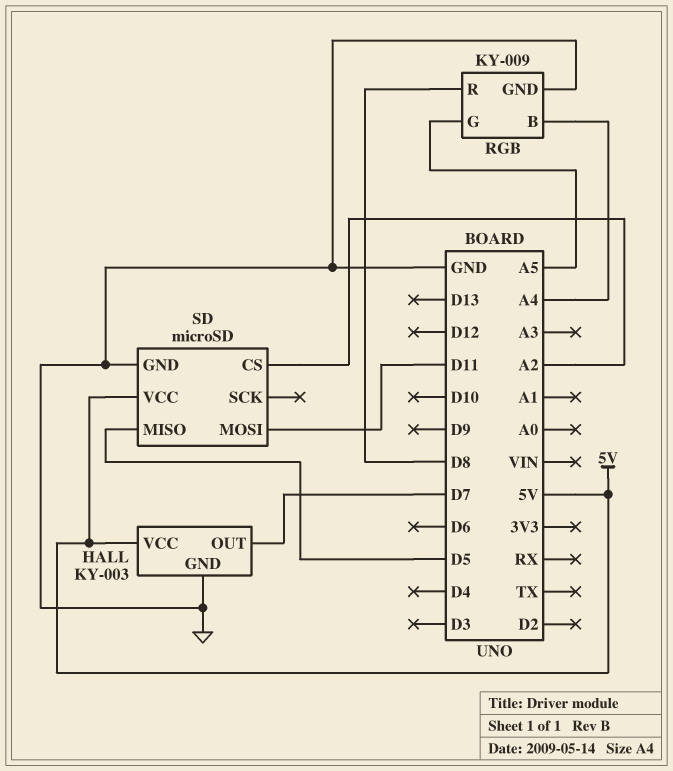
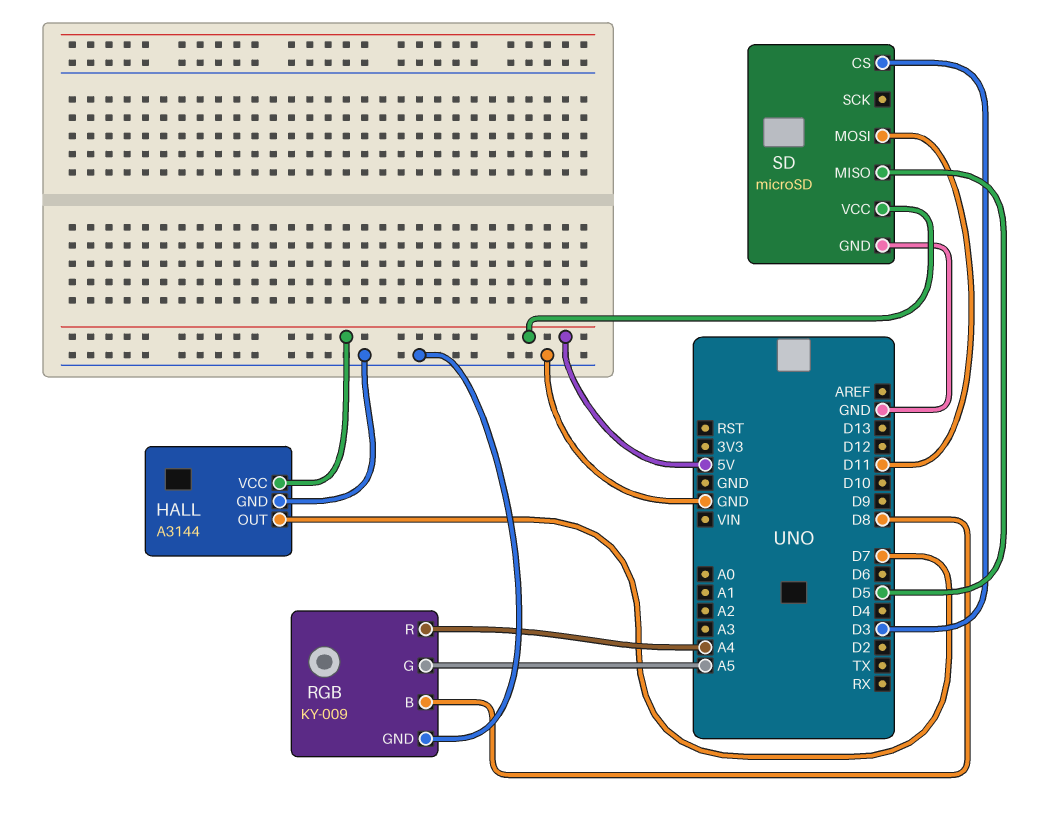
HALL: KY-003 -> A3144
RGB pin B: A4 -> D8
RGB pin R: D8 -> A4
SD pin CS: A2 -> D3

